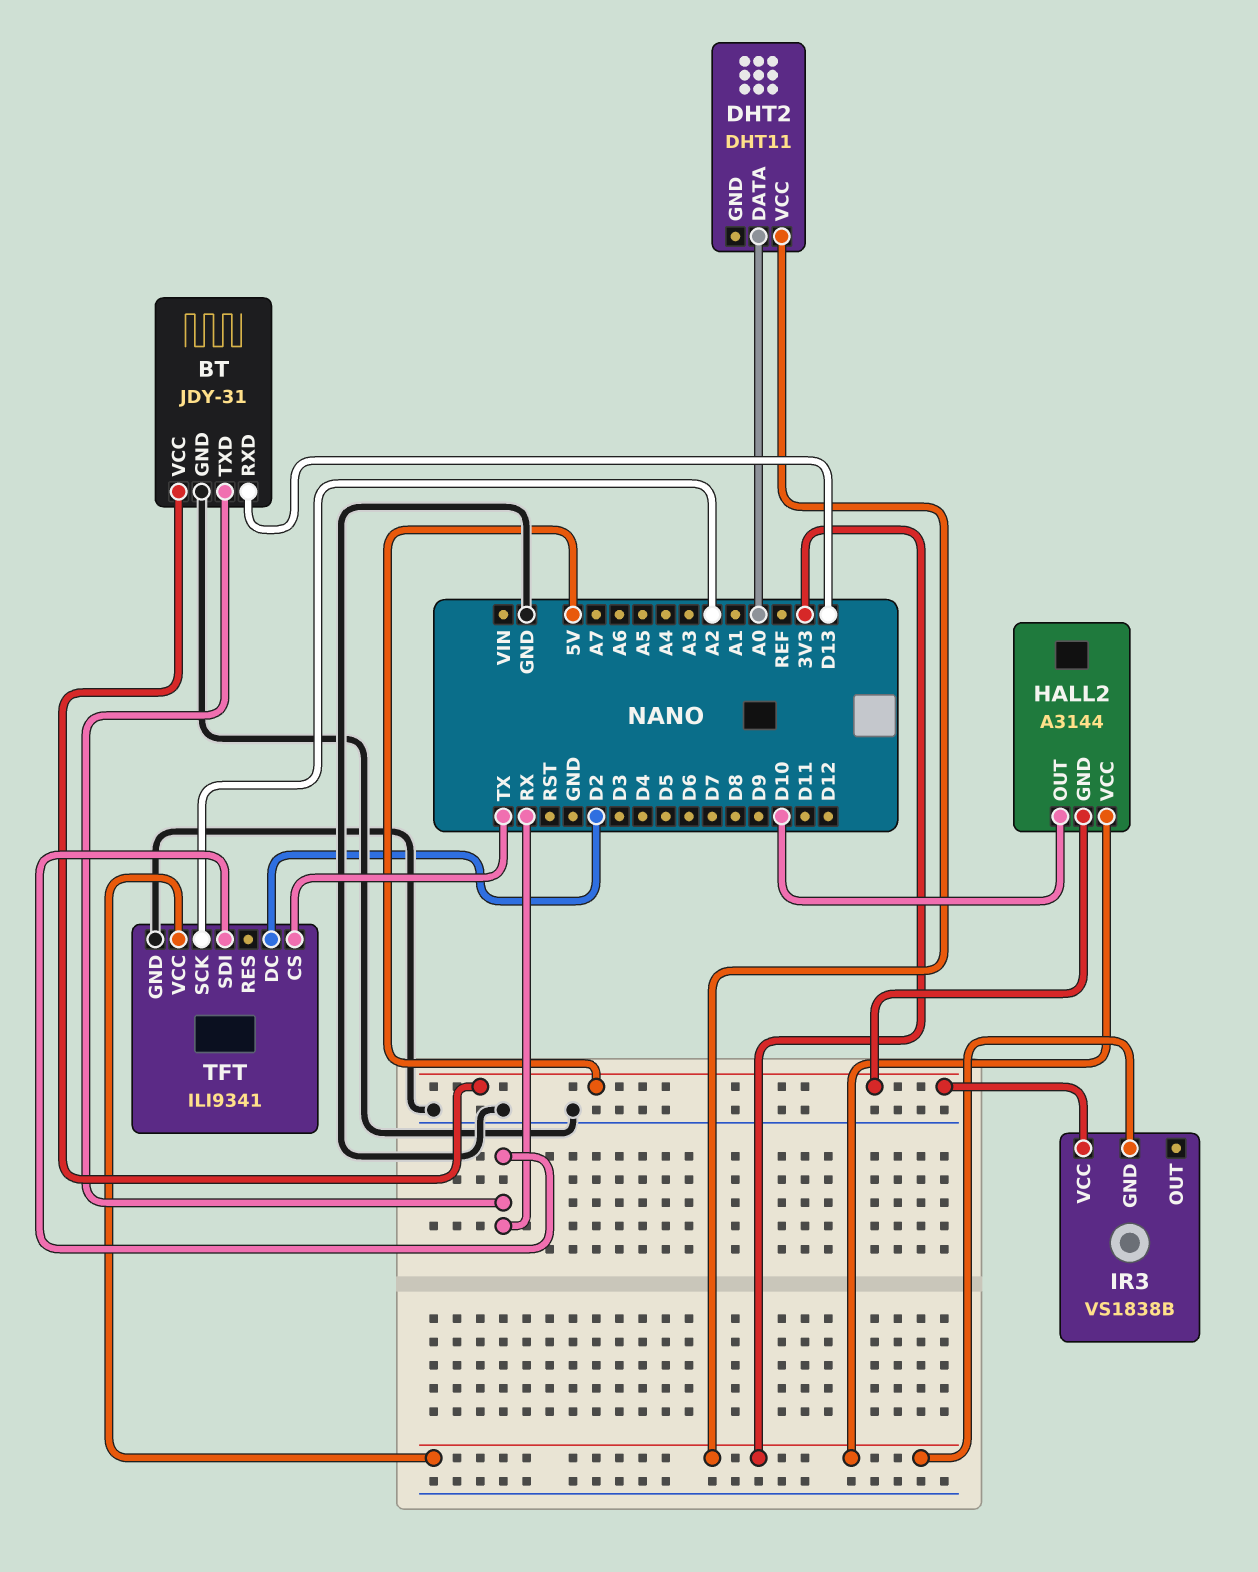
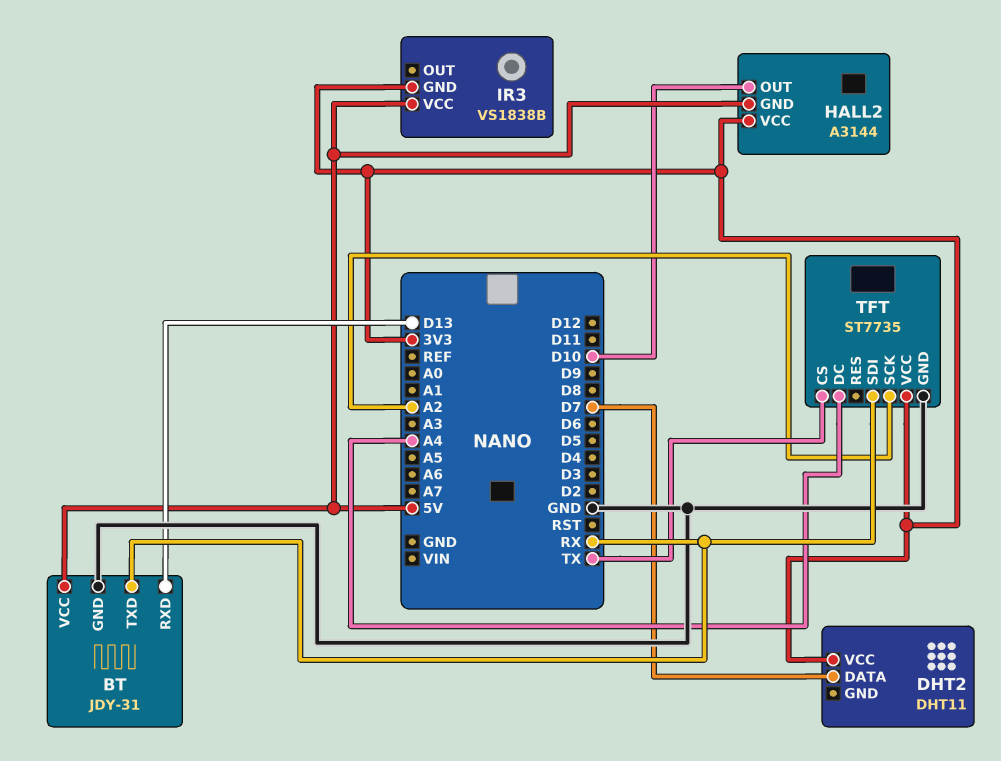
DHT2 pin DATA: A0 -> D7
TFT: ILI9341 -> ST7735
TFT pin DC: D2 -> A4

